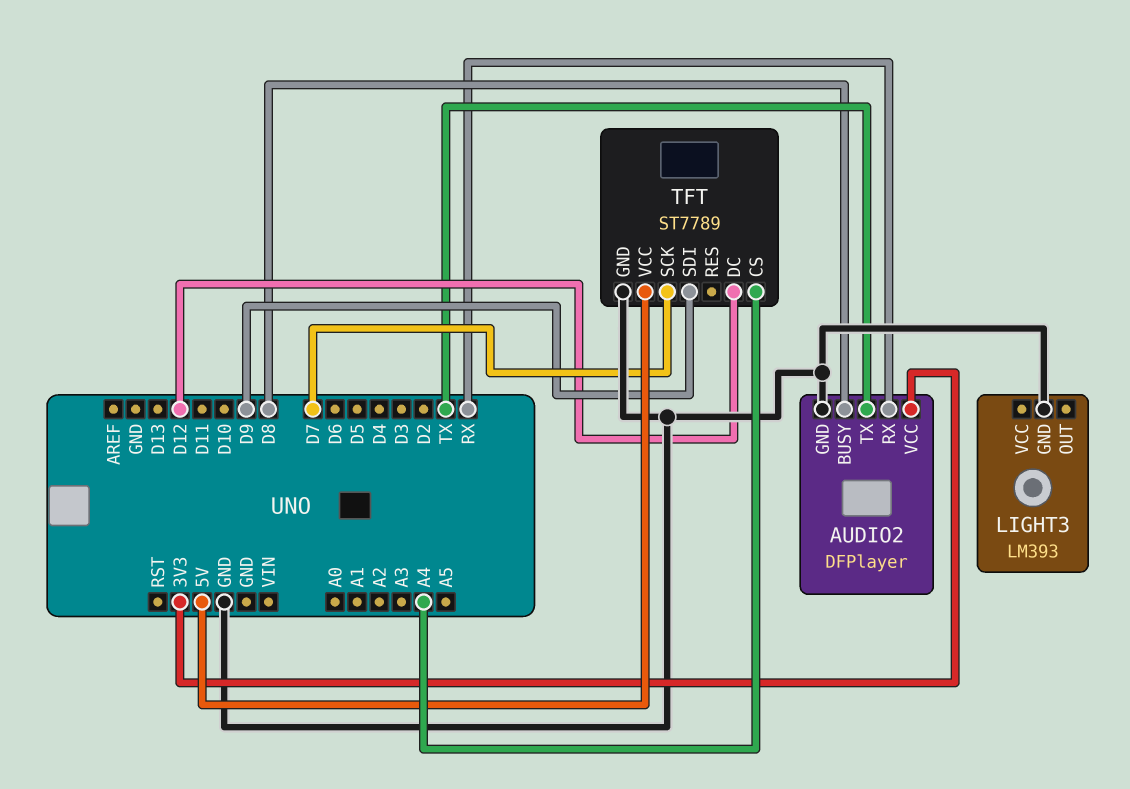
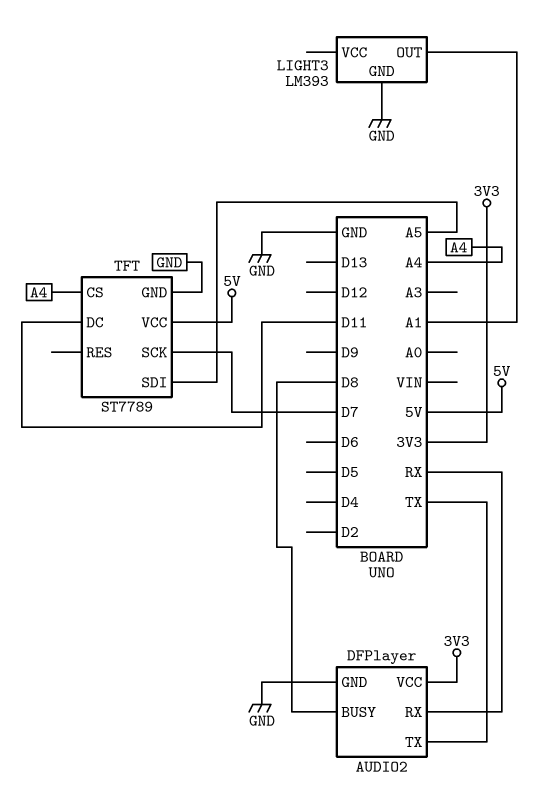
LIGHT3 pin OUT: none -> A1
TFT pin DC: D12 -> D11
TFT pin SDI: D9 -> A5

